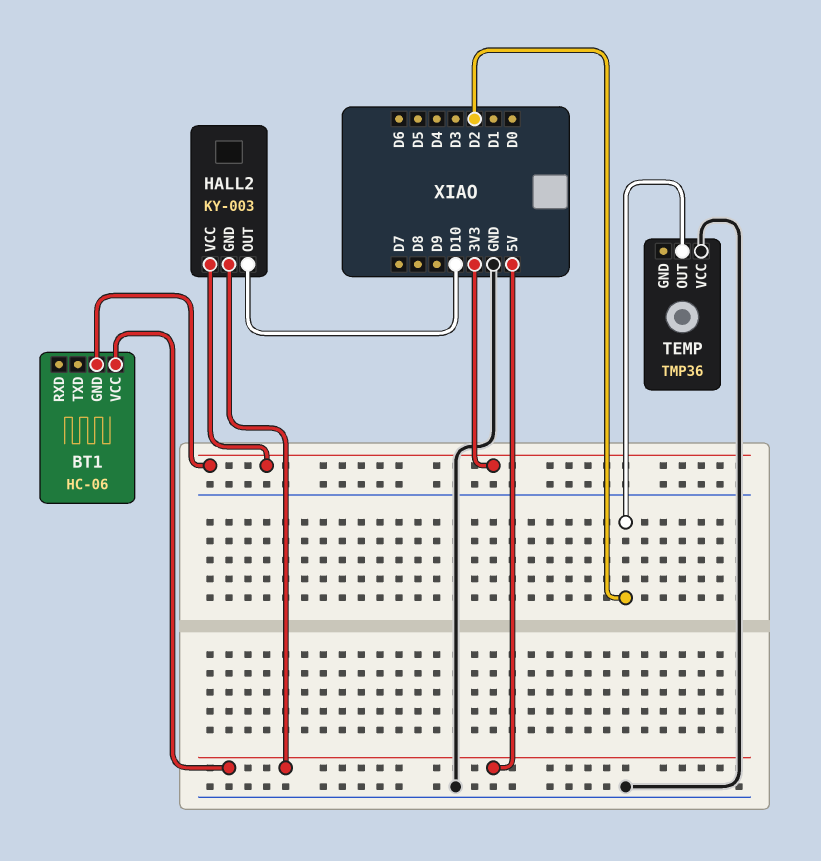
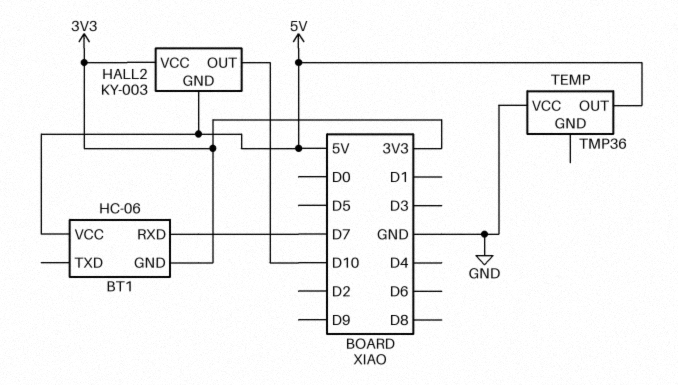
BT1 pin RXD: none -> D7
TEMP pin OUT: D2 -> 5V

